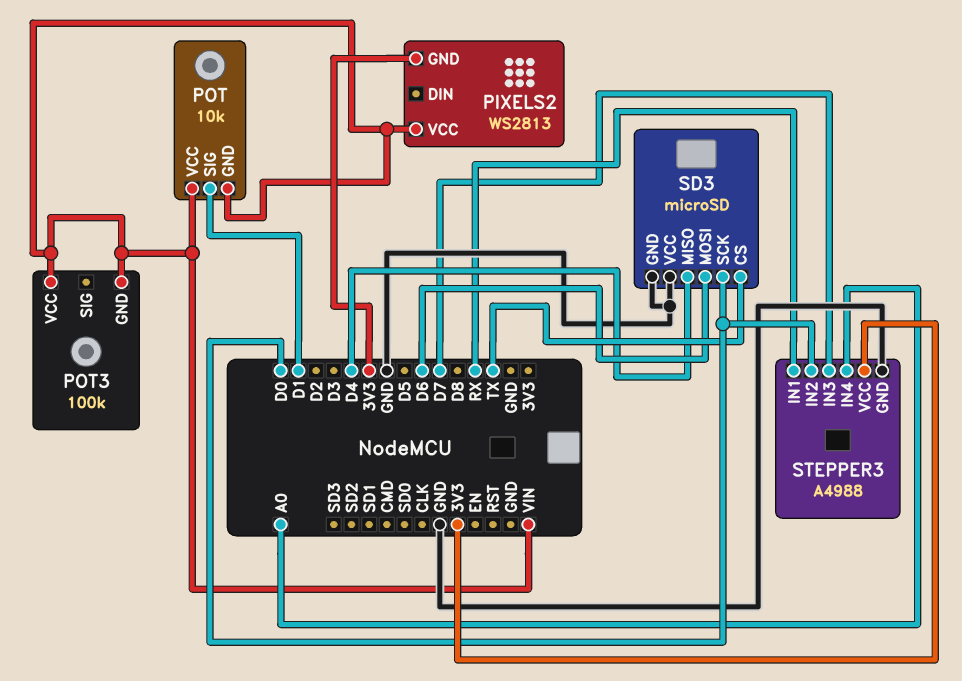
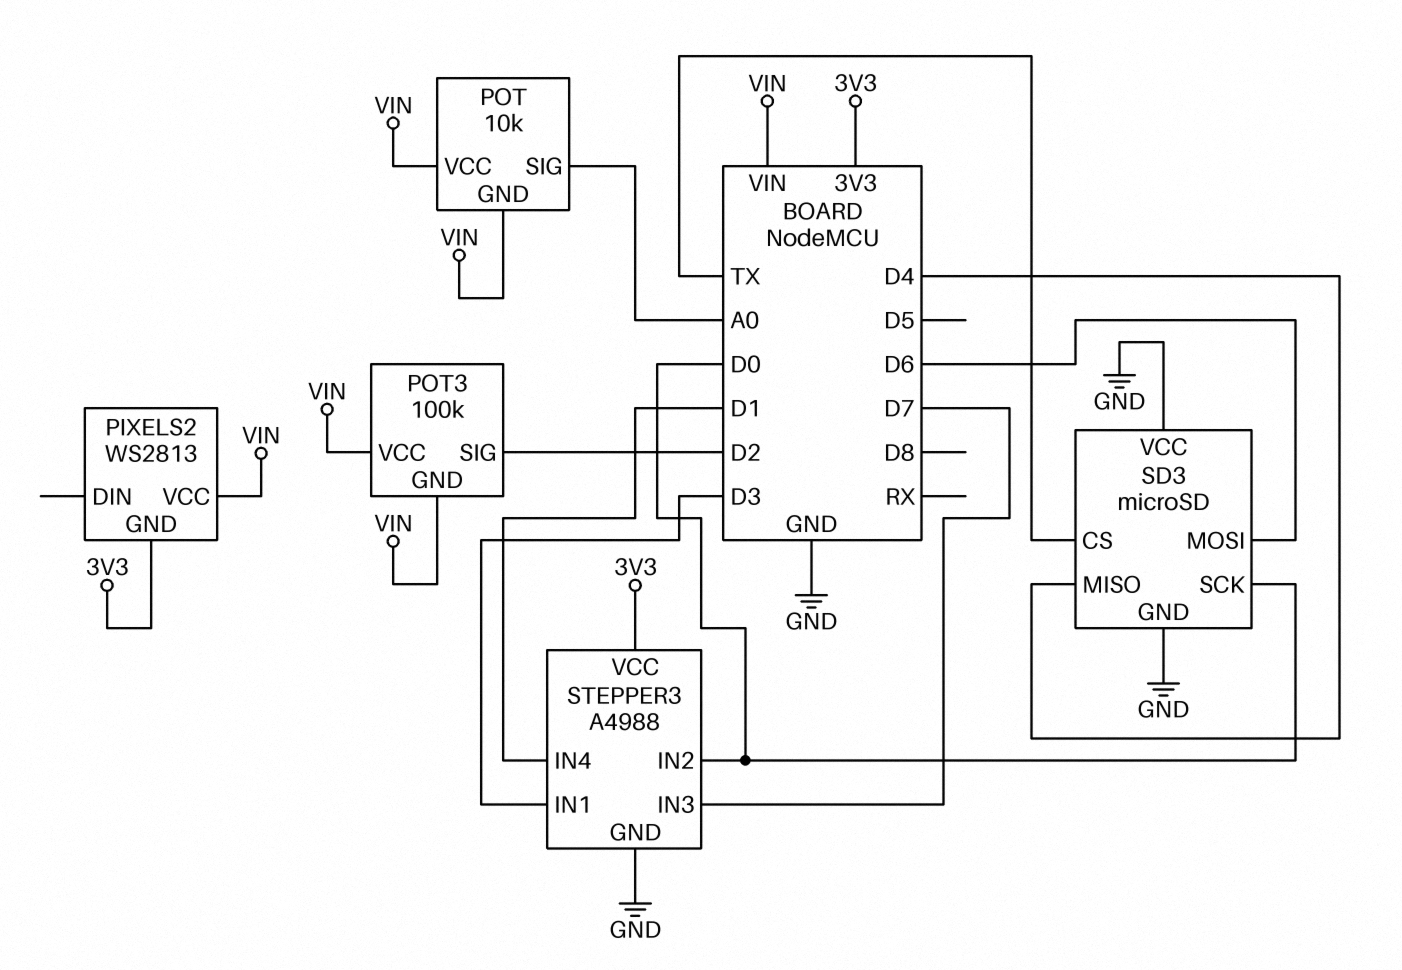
POT pin SIG: D1 -> A0
POT3 pin SIG: none -> D2
STEPPER3 pin IN1: RX -> D3
STEPPER3 pin IN4: A0 -> D1

